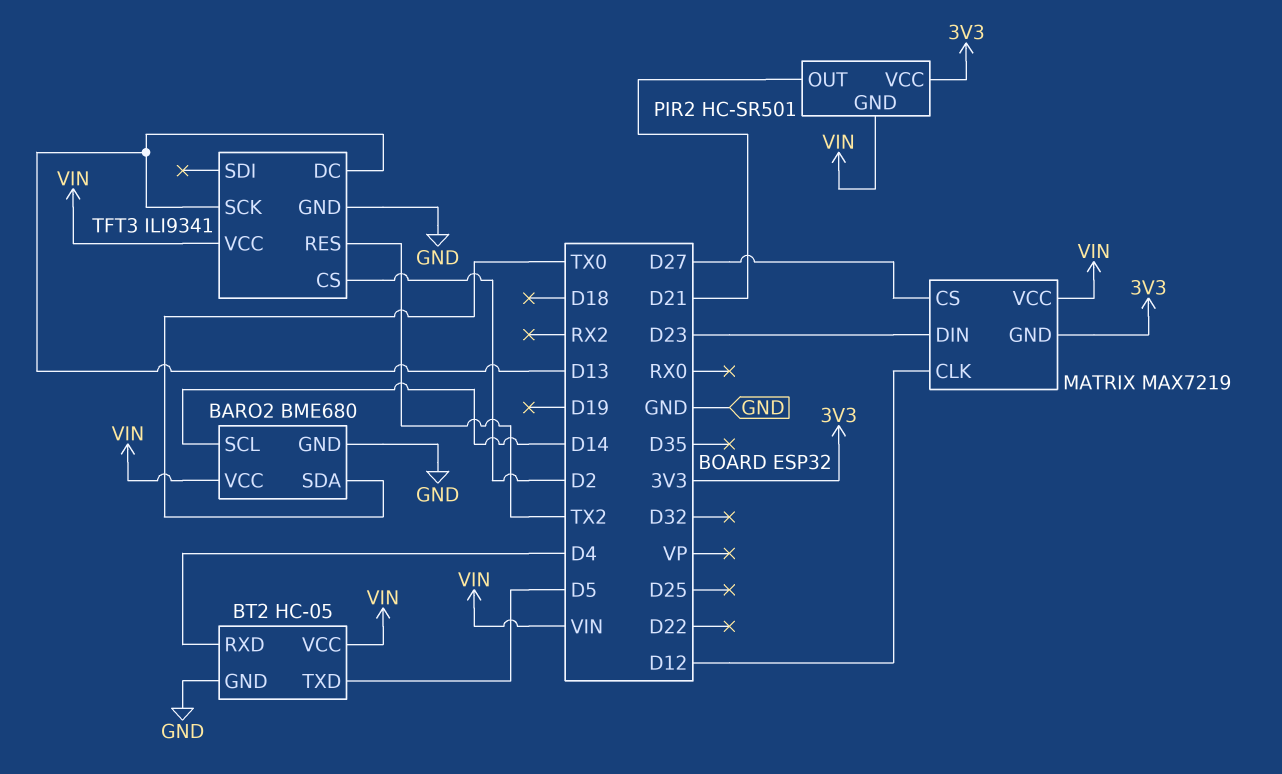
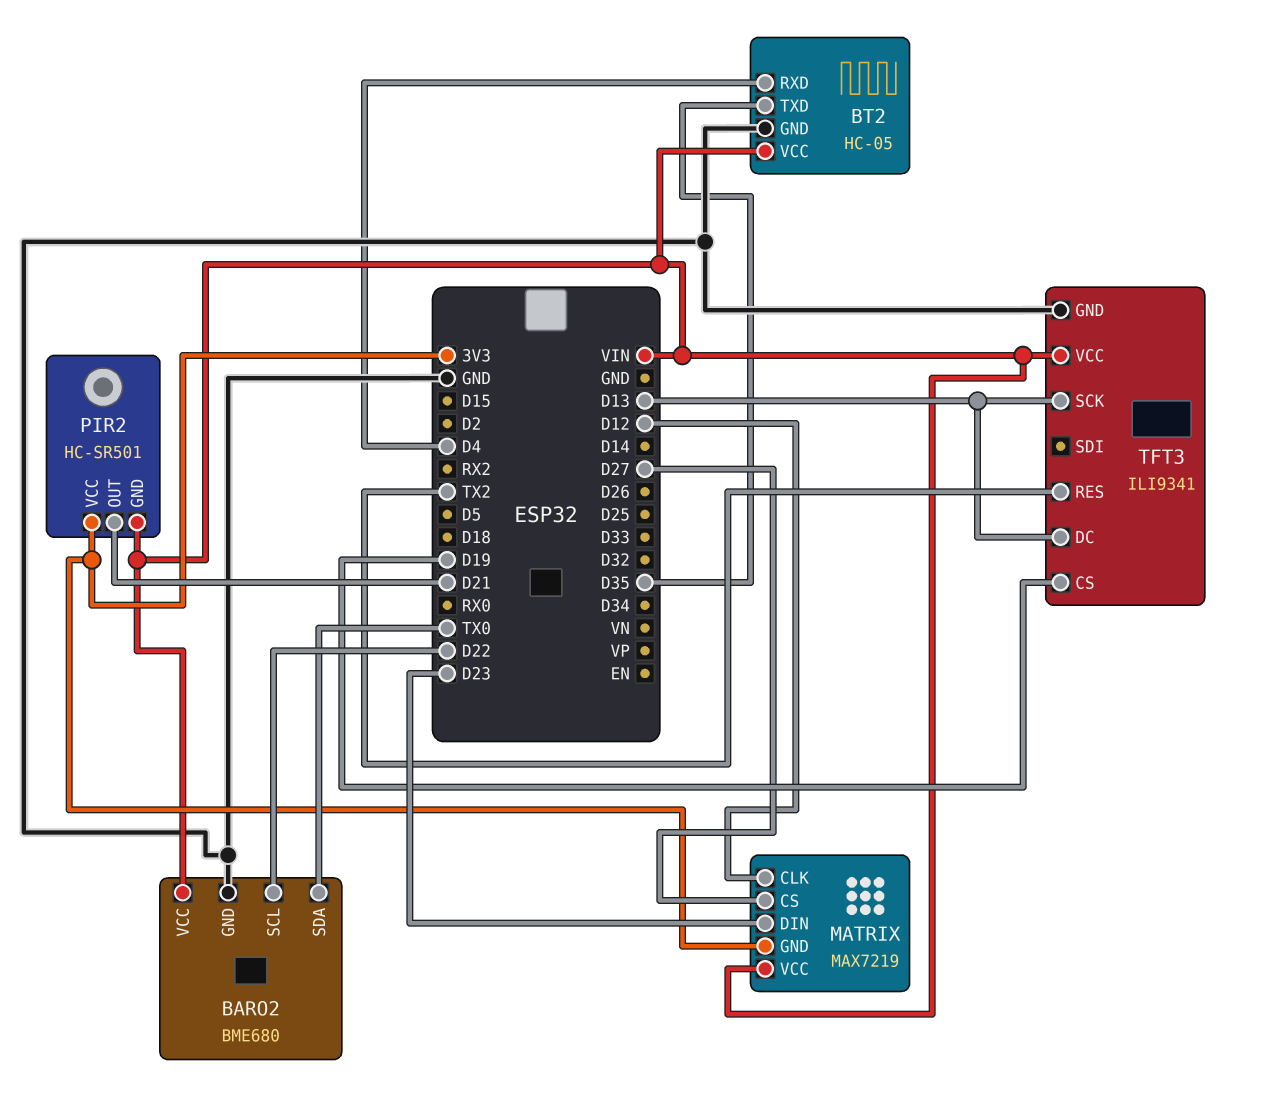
BARO2 pin SCL: D14 -> D22
BT2 pin TXD: D5 -> D35
TFT3 pin CS: D2 -> D19

